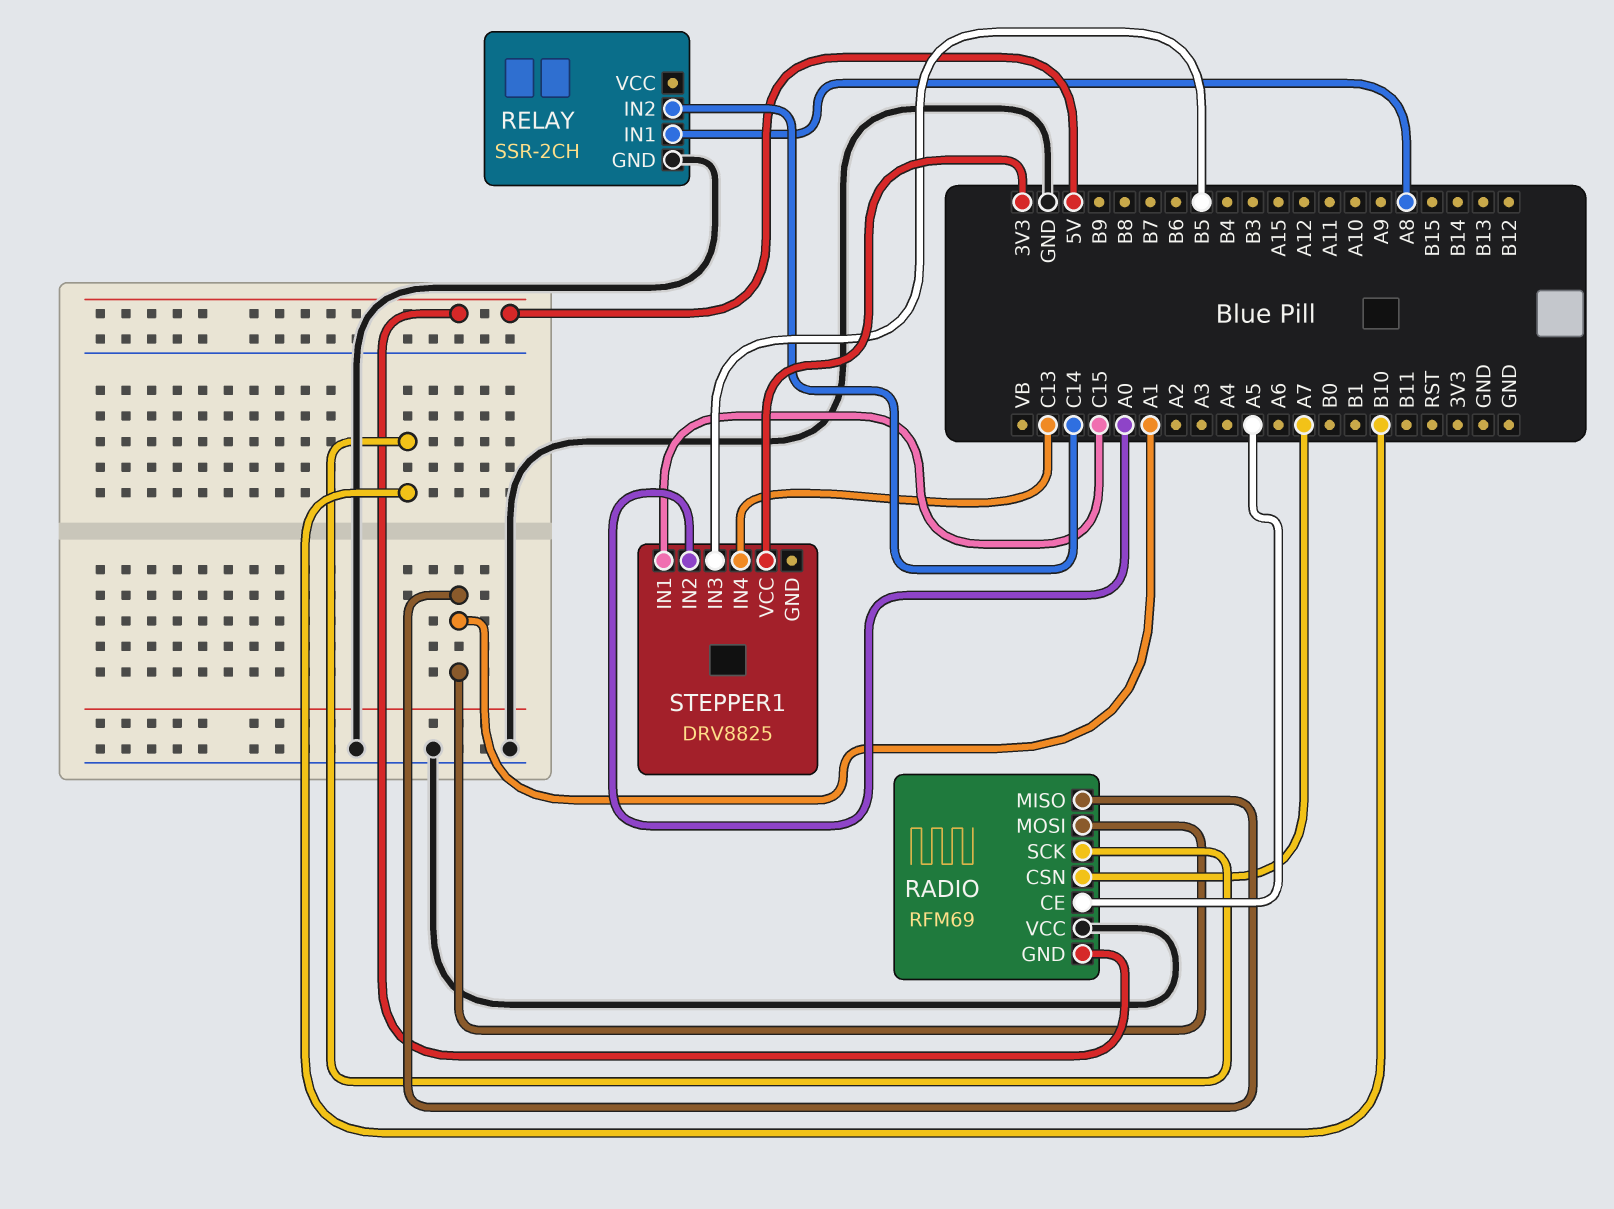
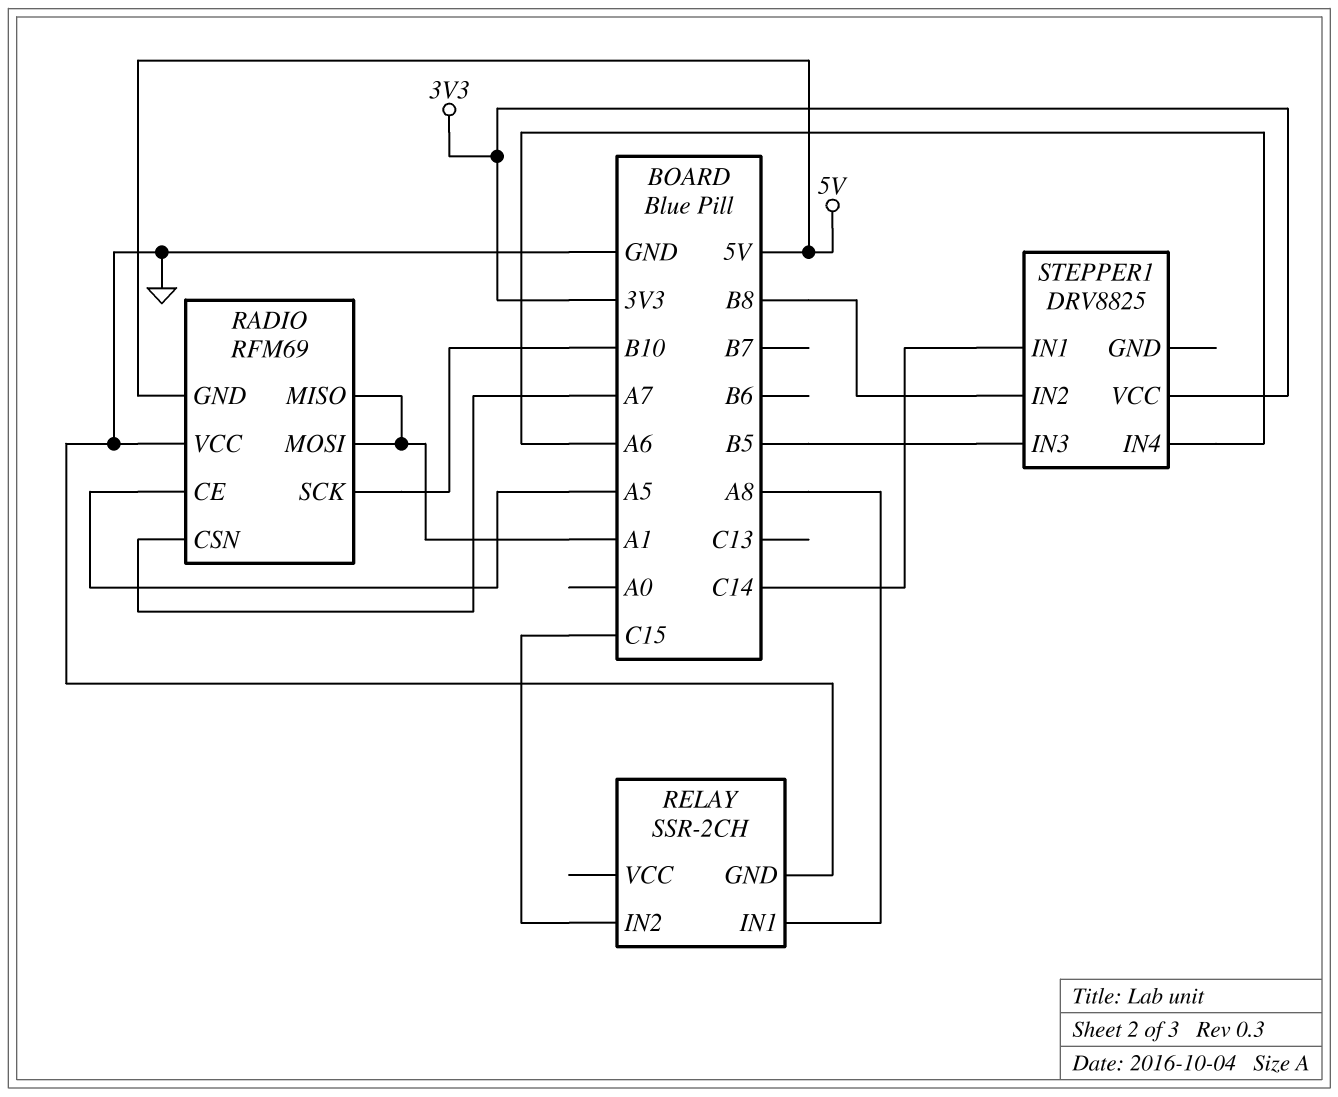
RELAY pin IN2: C14 -> C15
STEPPER1 pin IN1: C15 -> C14
STEPPER1 pin IN2: A0 -> B8
STEPPER1 pin IN4: C13 -> A6

